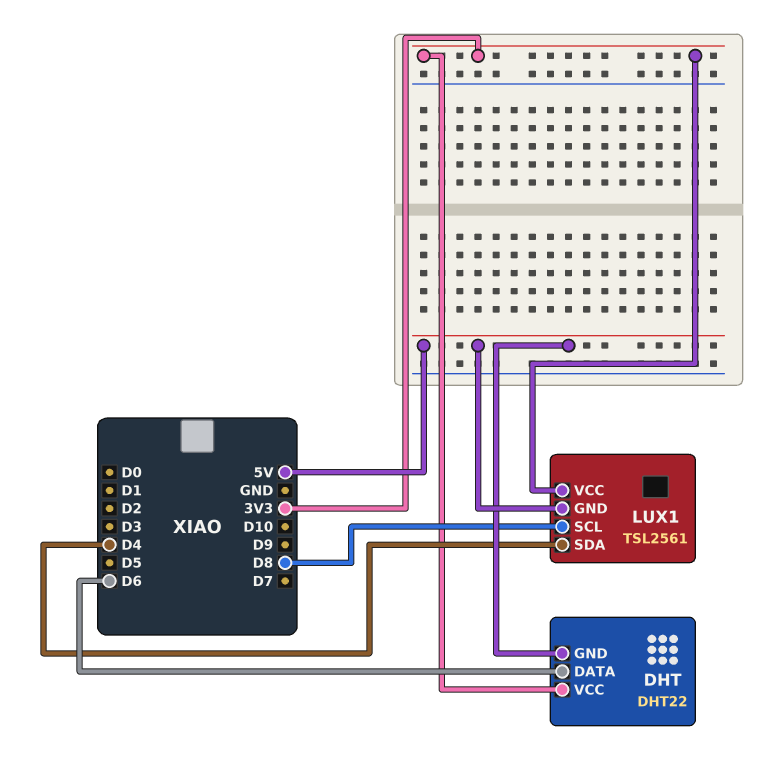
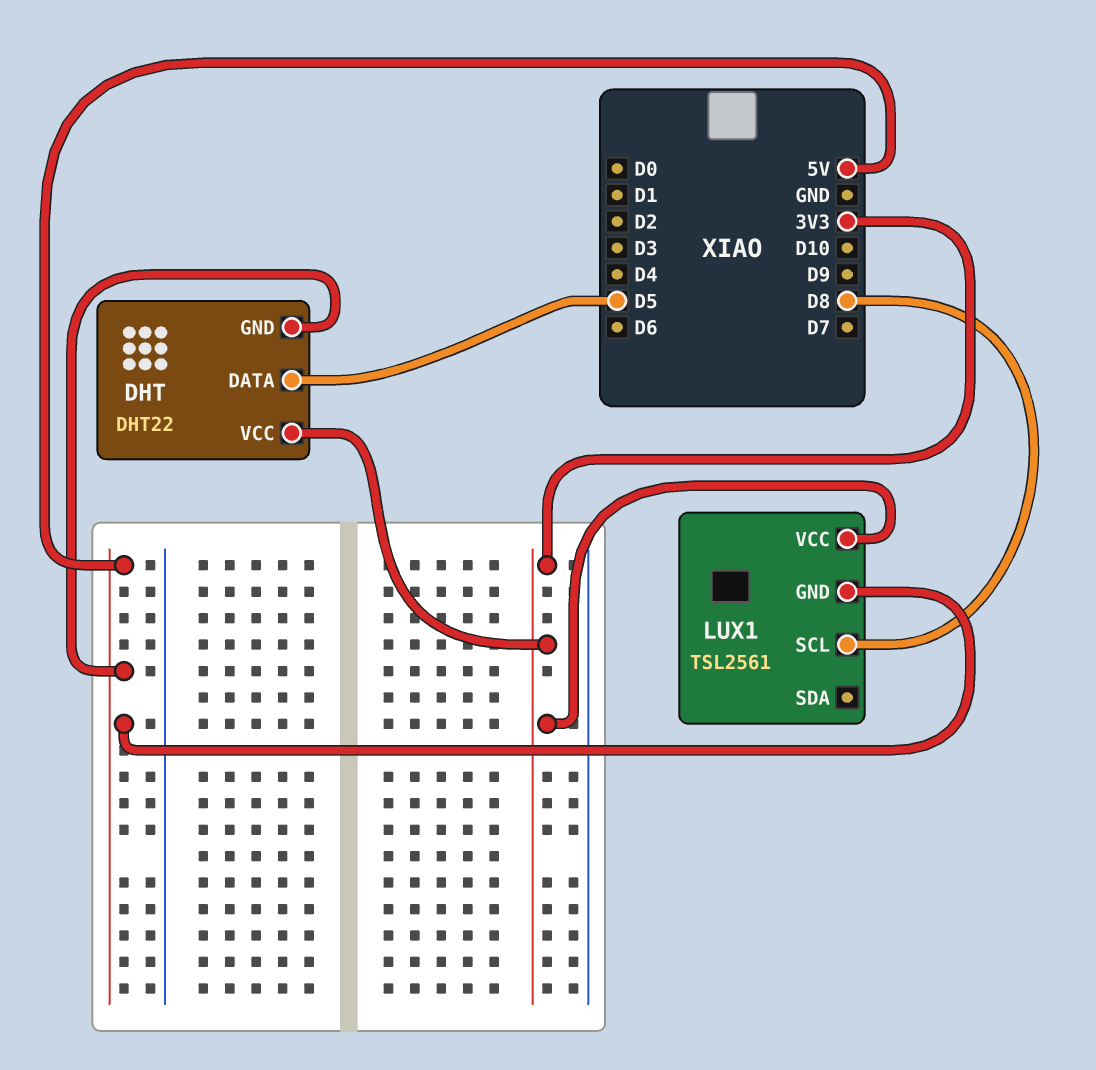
DHT pin DATA: D6 -> D5
LUX1 pin SDA: D4 -> none

